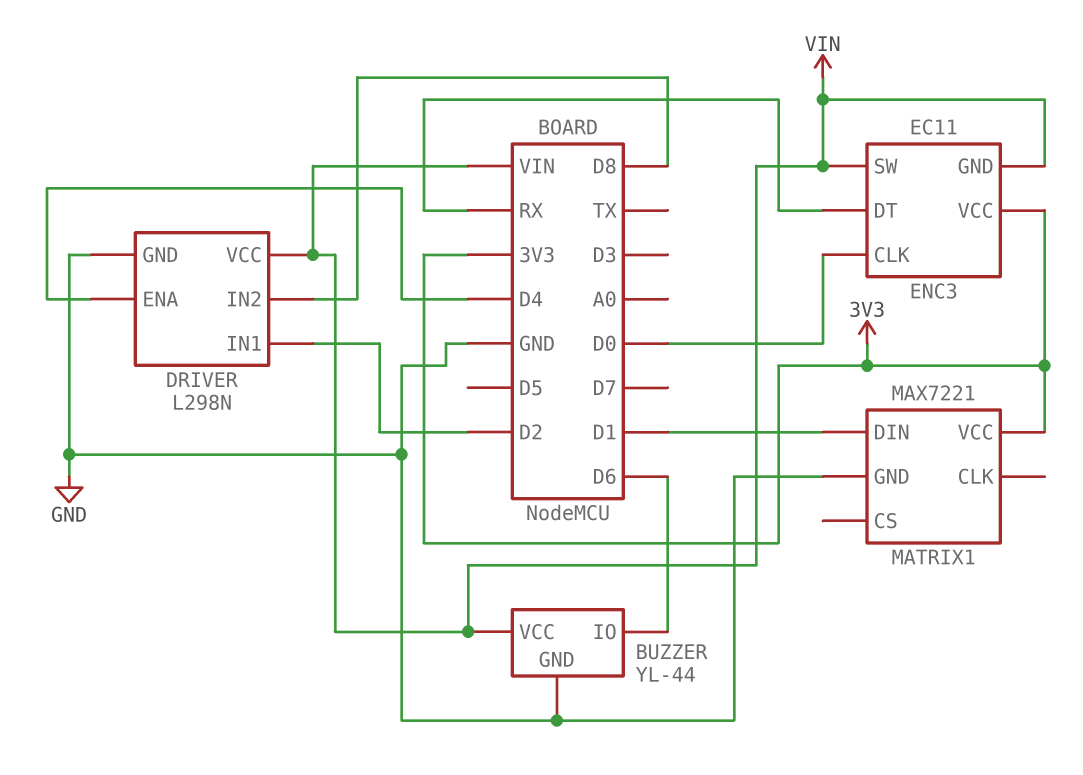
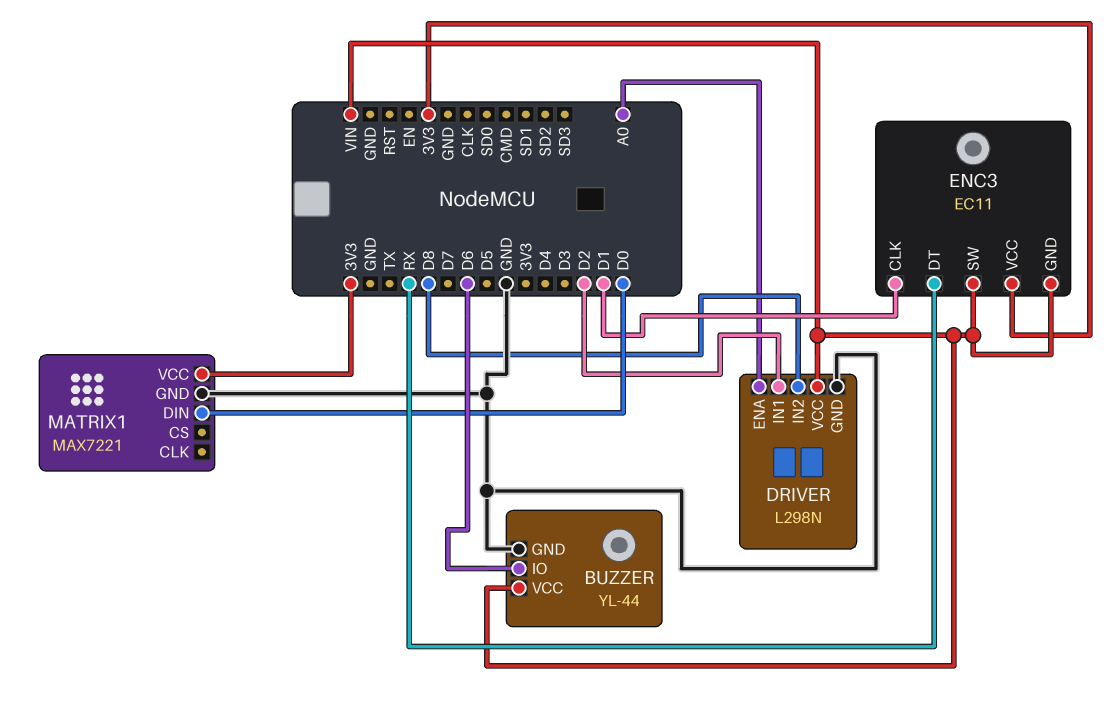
DRIVER pin ENA: D4 -> A0
ENC3 pin CLK: D0 -> D1
MATRIX1 pin DIN: D1 -> D0

